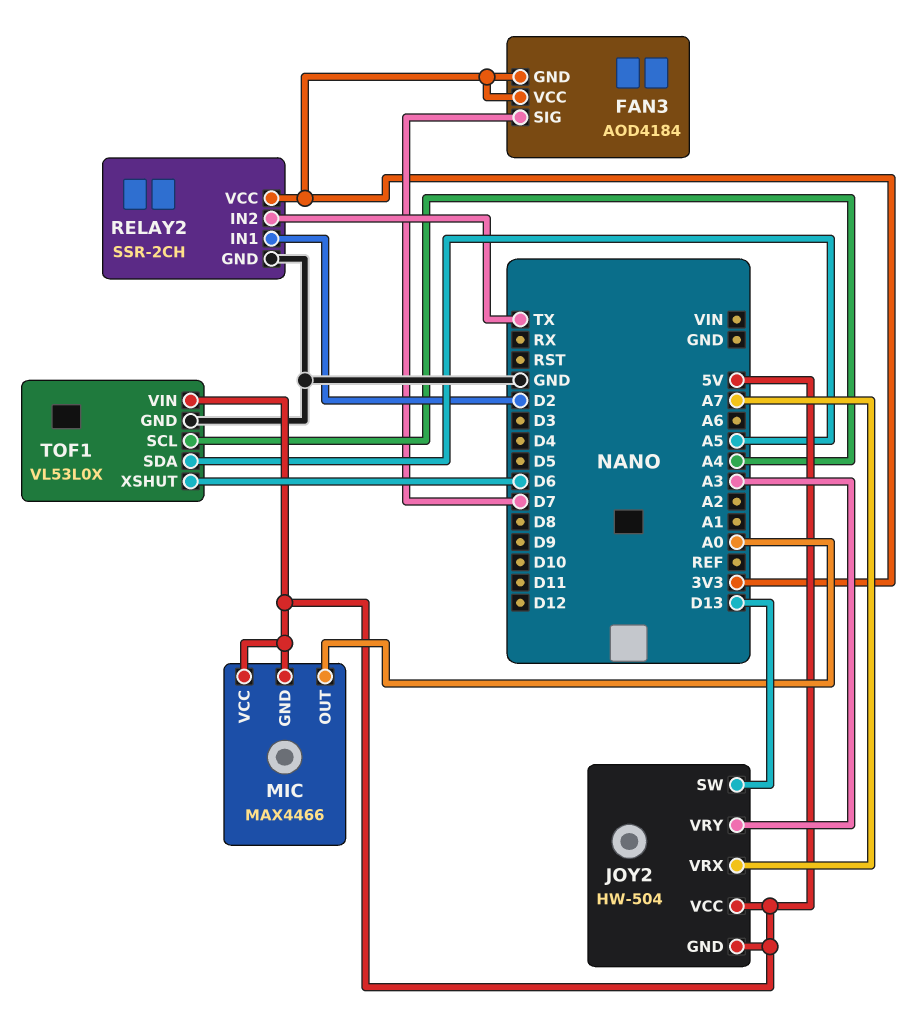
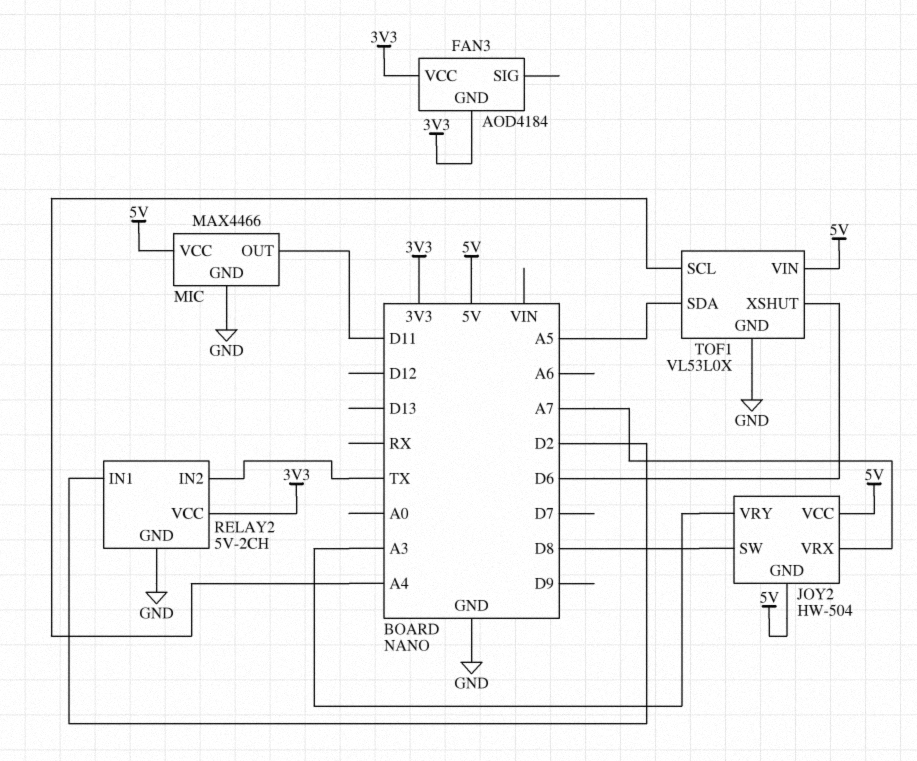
FAN3 pin SIG: D7 -> none
JOY2 pin SW: D13 -> D8
MIC pin GND: 5V -> GND
MIC pin OUT: A0 -> D11
RELAY2: SSR-2CH -> 5V-2CH

